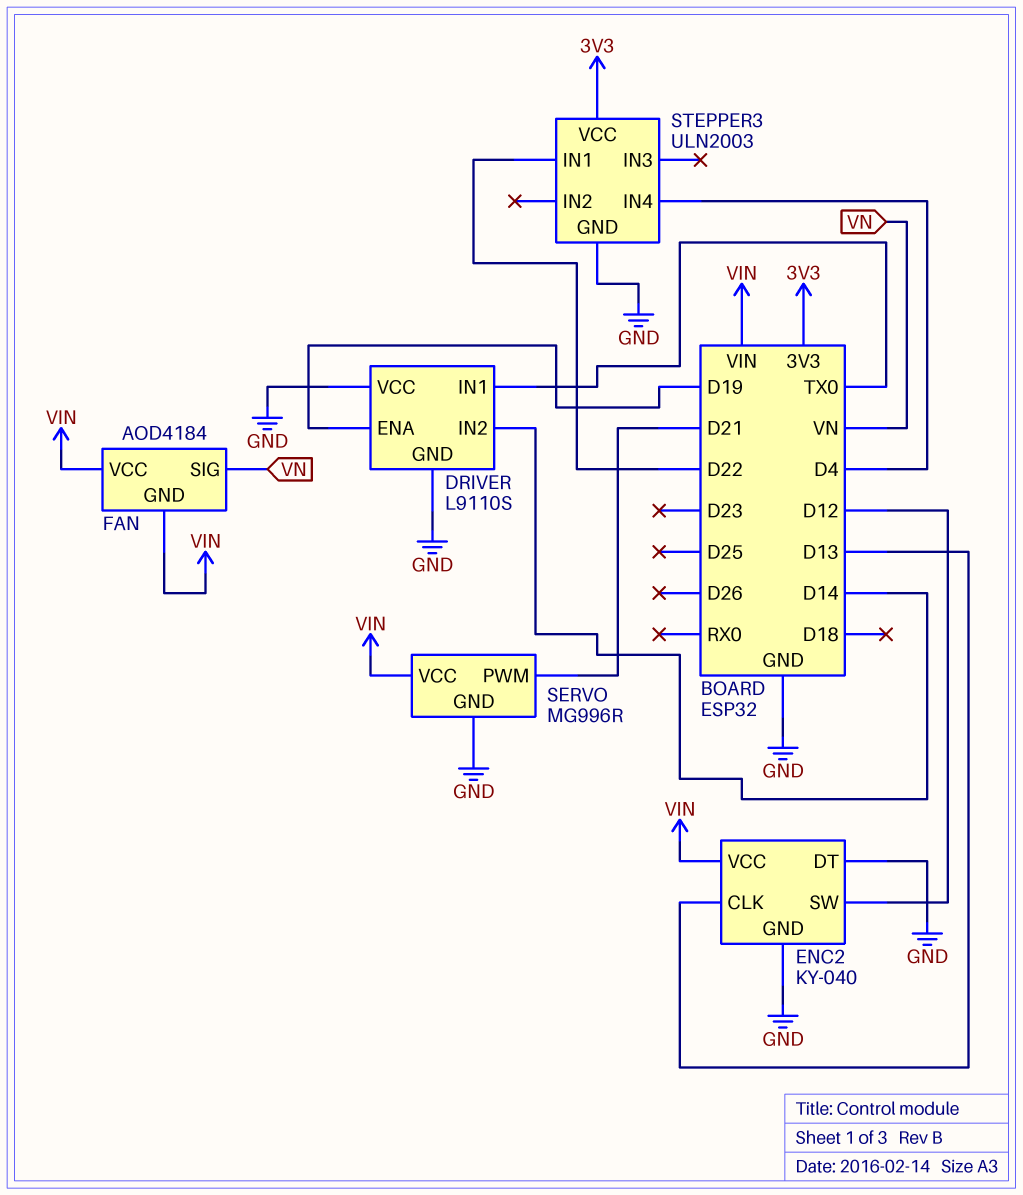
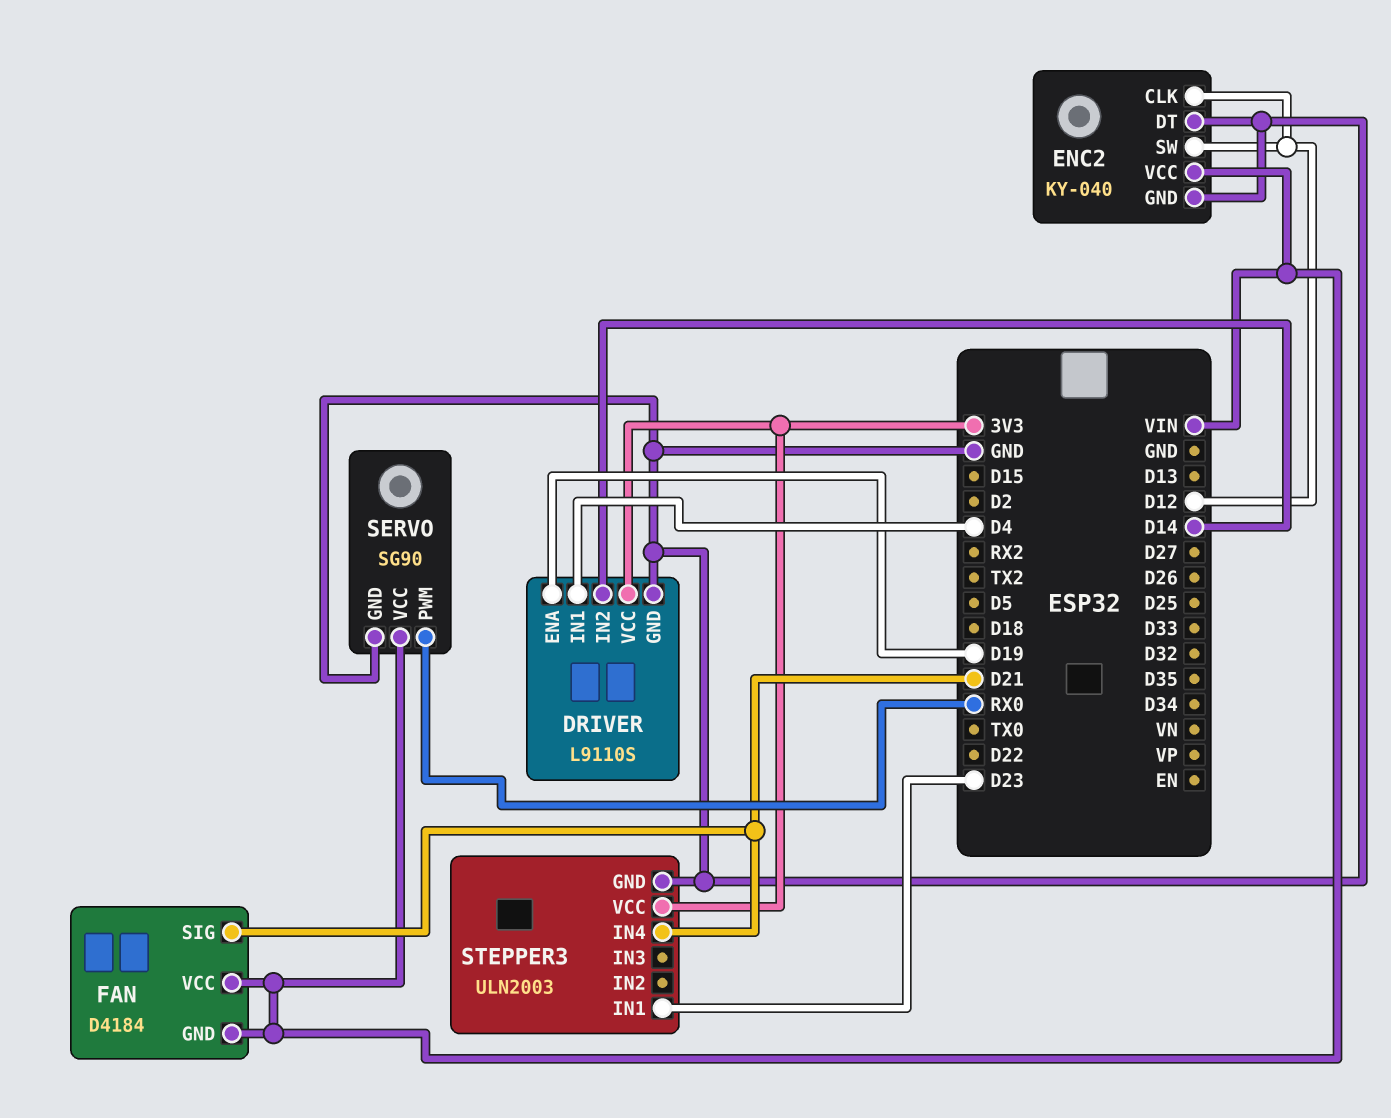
DRIVER pin IN1: TX0 -> D4
DRIVER pin VCC: GND -> 3V3
ENC2 pin CLK: D13 -> D12
FAN: AOD4184 -> D4184
FAN pin SIG: VN -> D21
SERVO: MG996R -> SG90
SERVO pin PWM: D21 -> RX0
STEPPER3 pin IN1: D22 -> D23
STEPPER3 pin IN4: D4 -> D21

